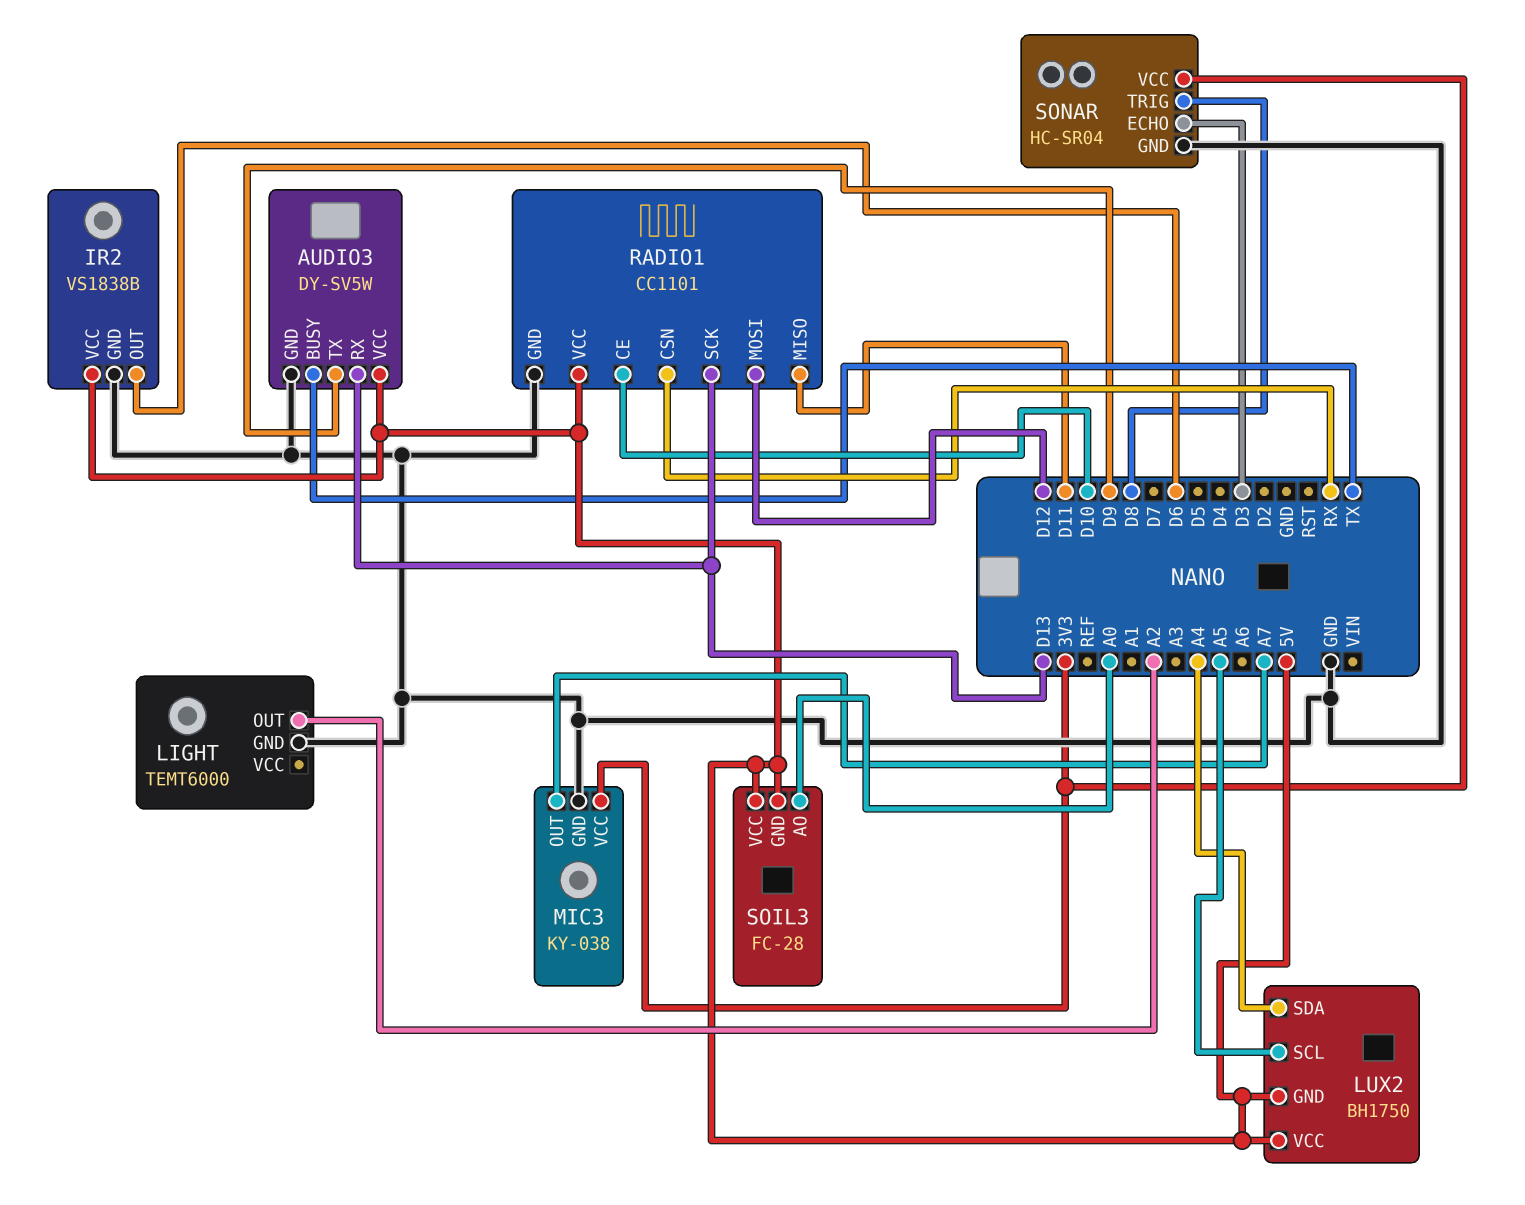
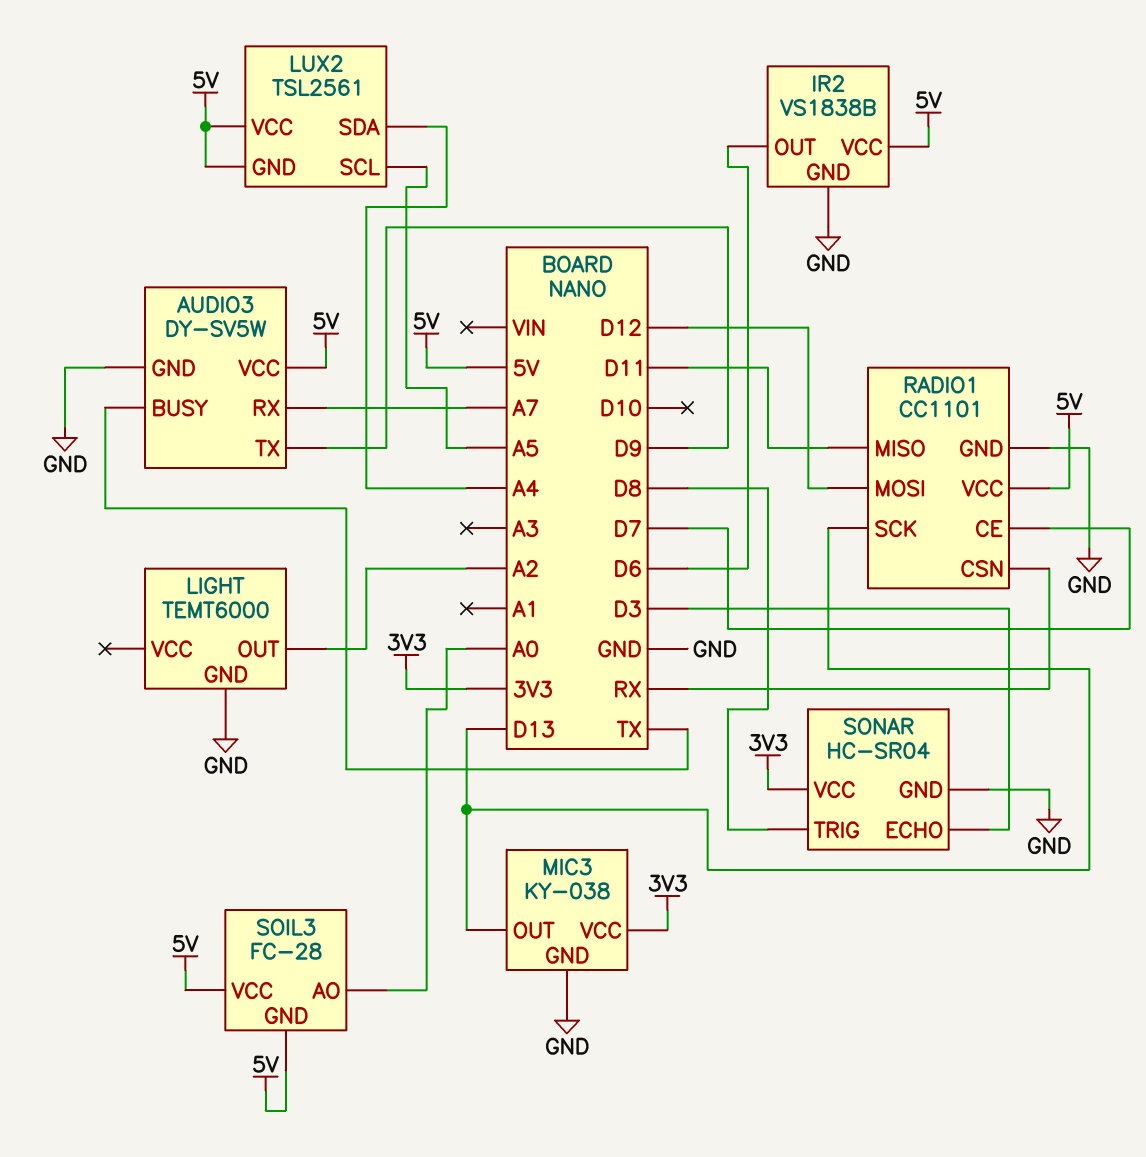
AUDIO3 pin RX: D13 -> A7
LUX2: BH1750 -> TSL2561
MIC3 pin OUT: A7 -> D13
RADIO1 pin CE: D10 -> D7

